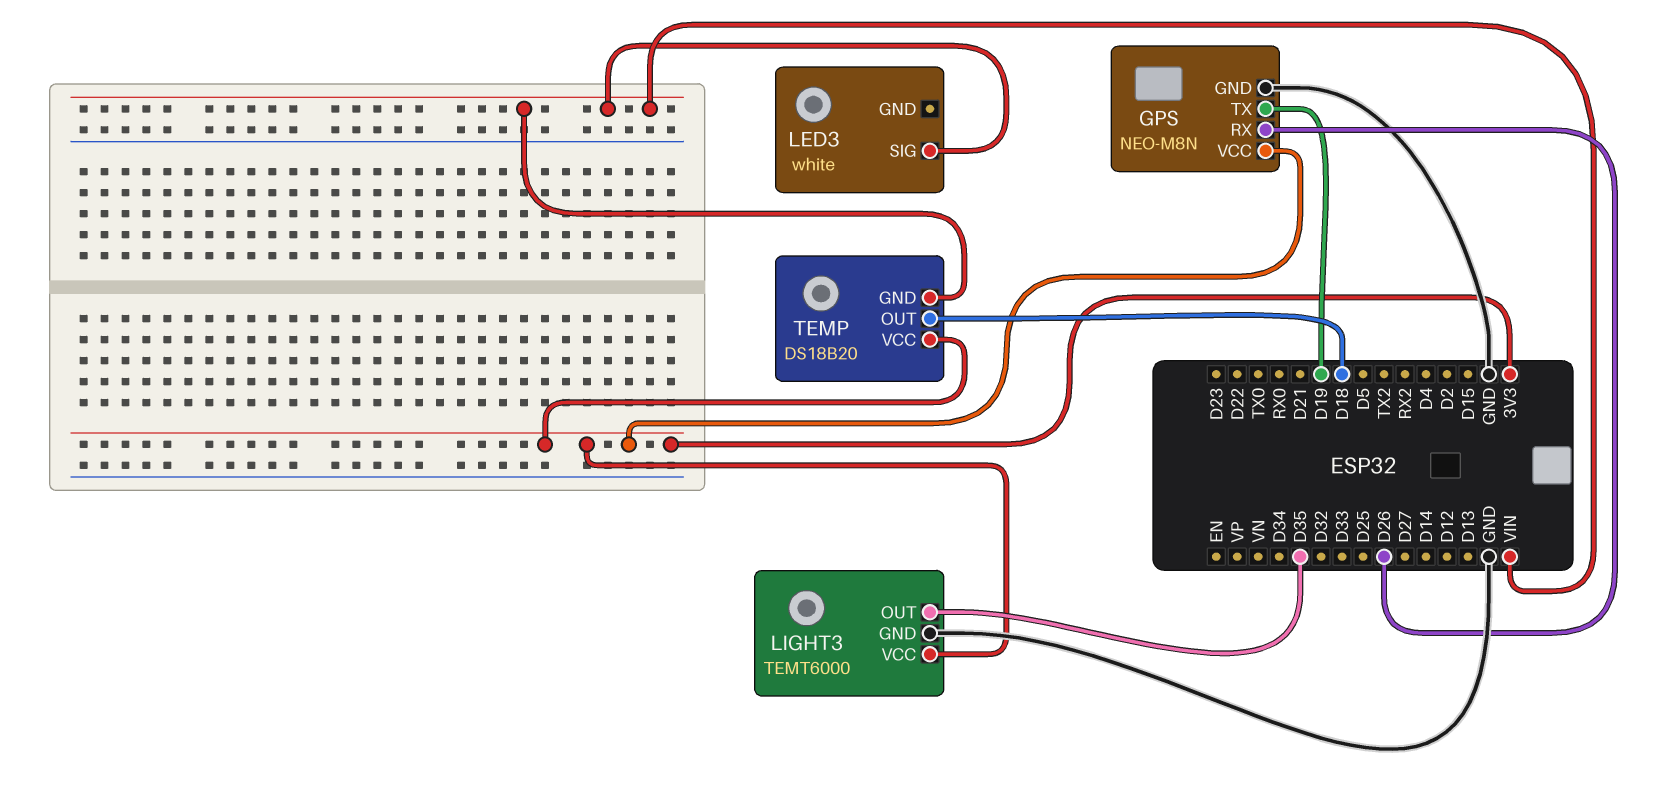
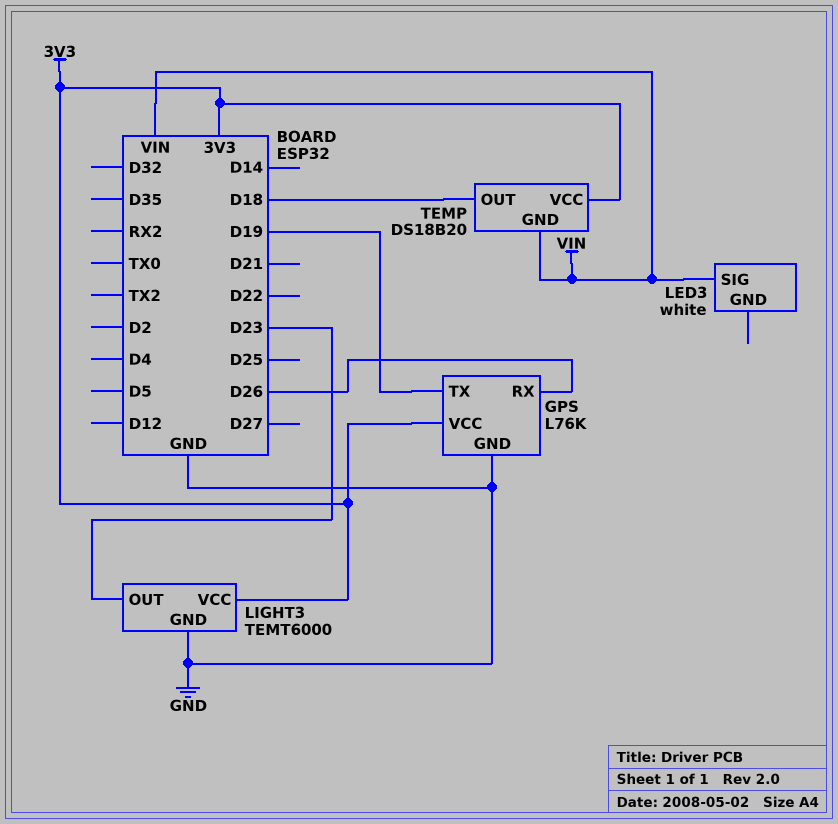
GPS: NEO-M8N -> L76K
LIGHT3 pin OUT: D35 -> D23

